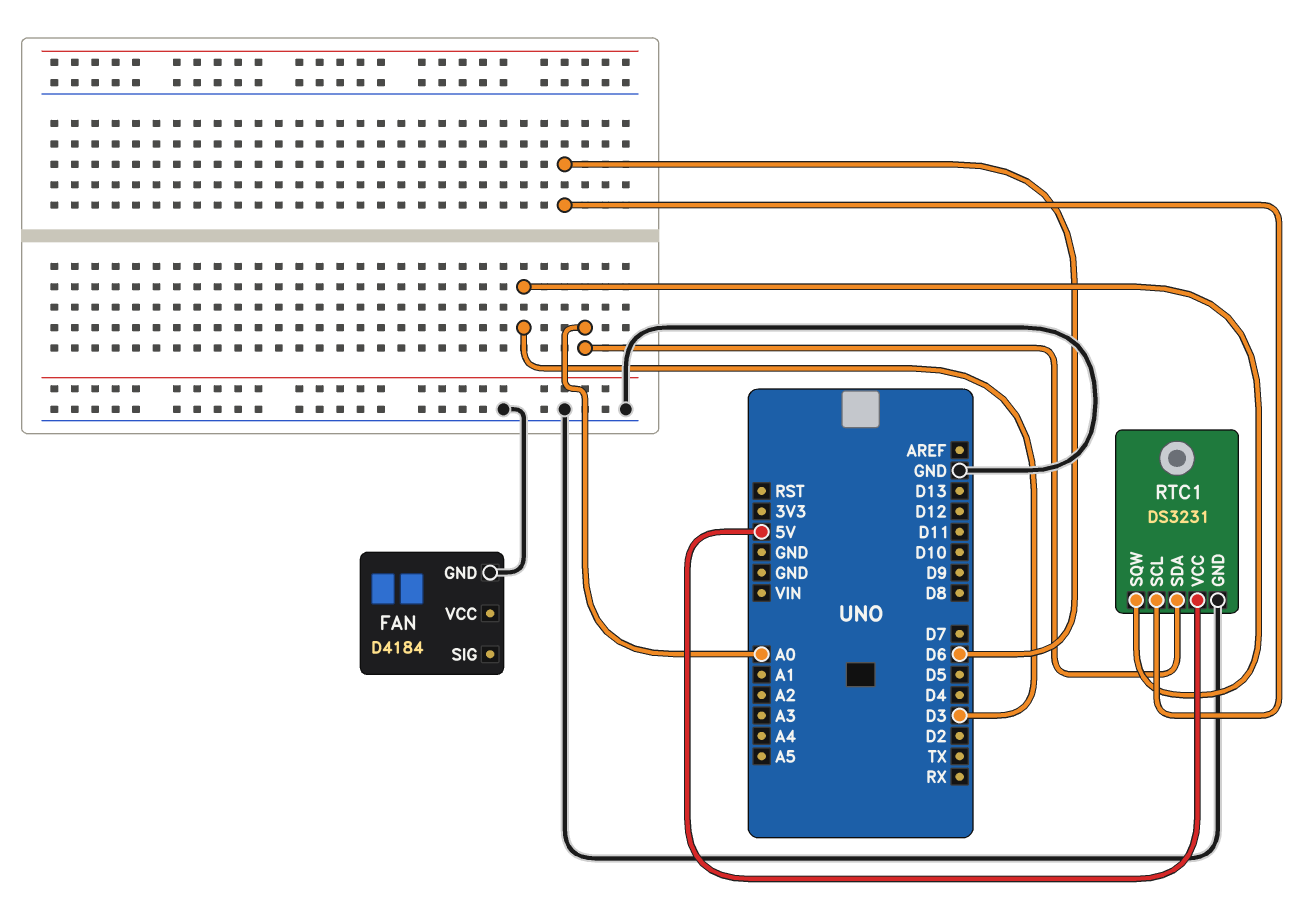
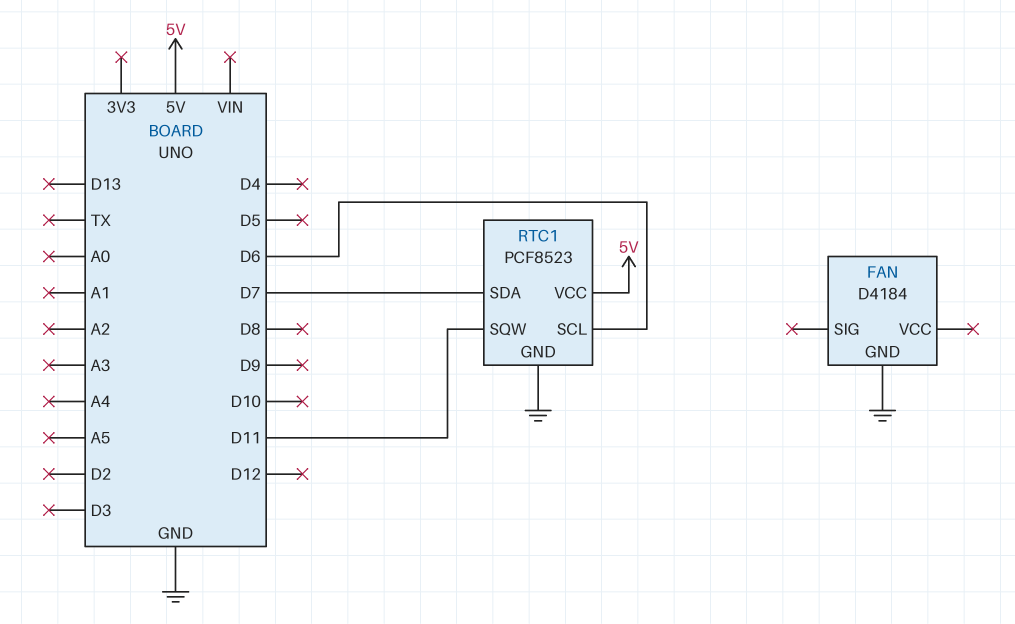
RTC1: DS3231 -> PCF8523
RTC1 pin SDA: A0 -> D7
RTC1 pin SQW: D3 -> D11

